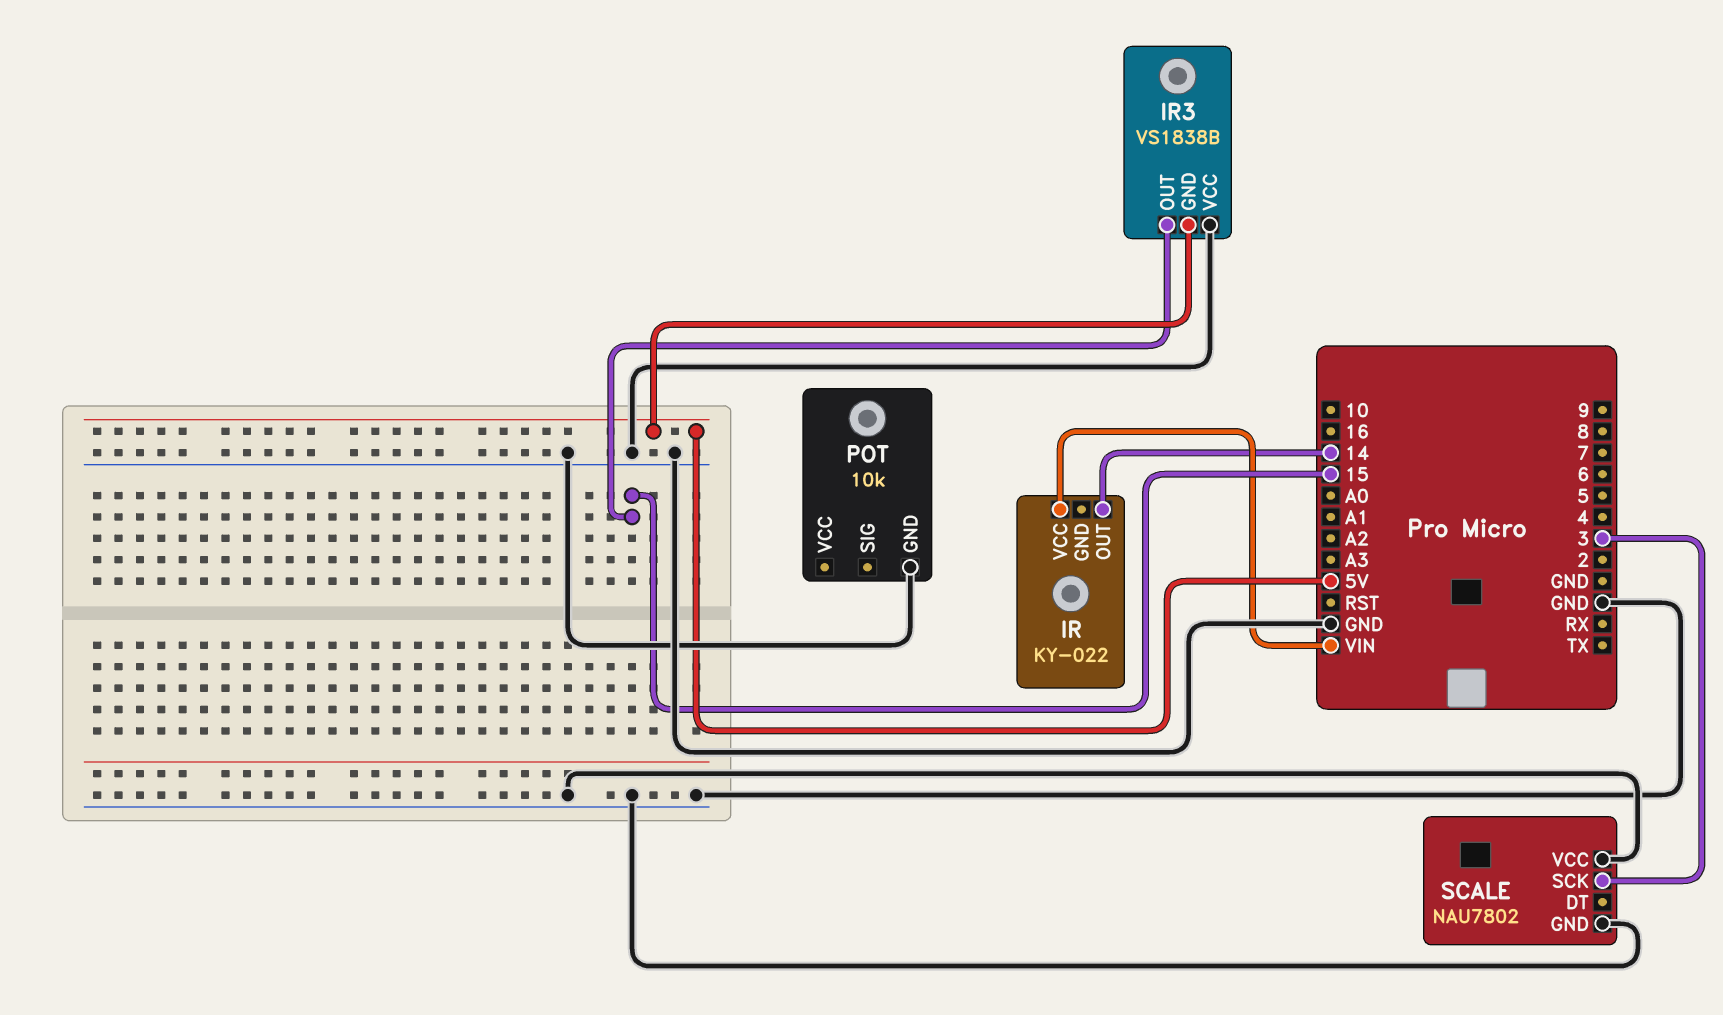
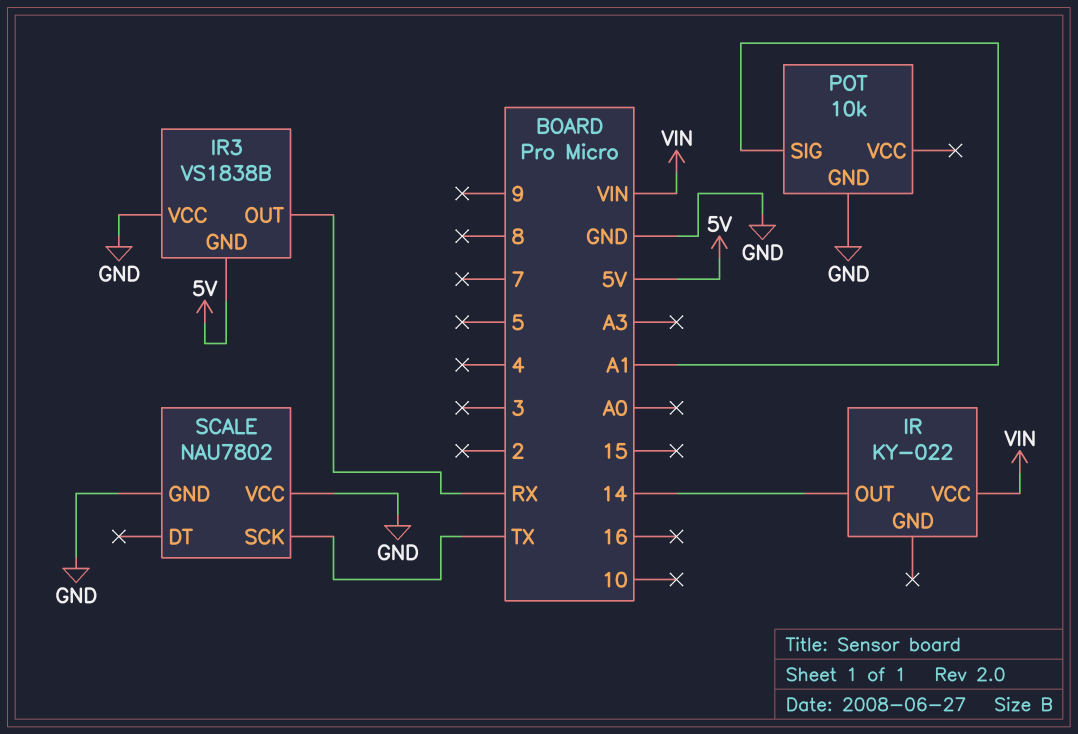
IR3 pin OUT: 15 -> RX
POT pin SIG: none -> A1
SCALE pin SCK: 3 -> TX

